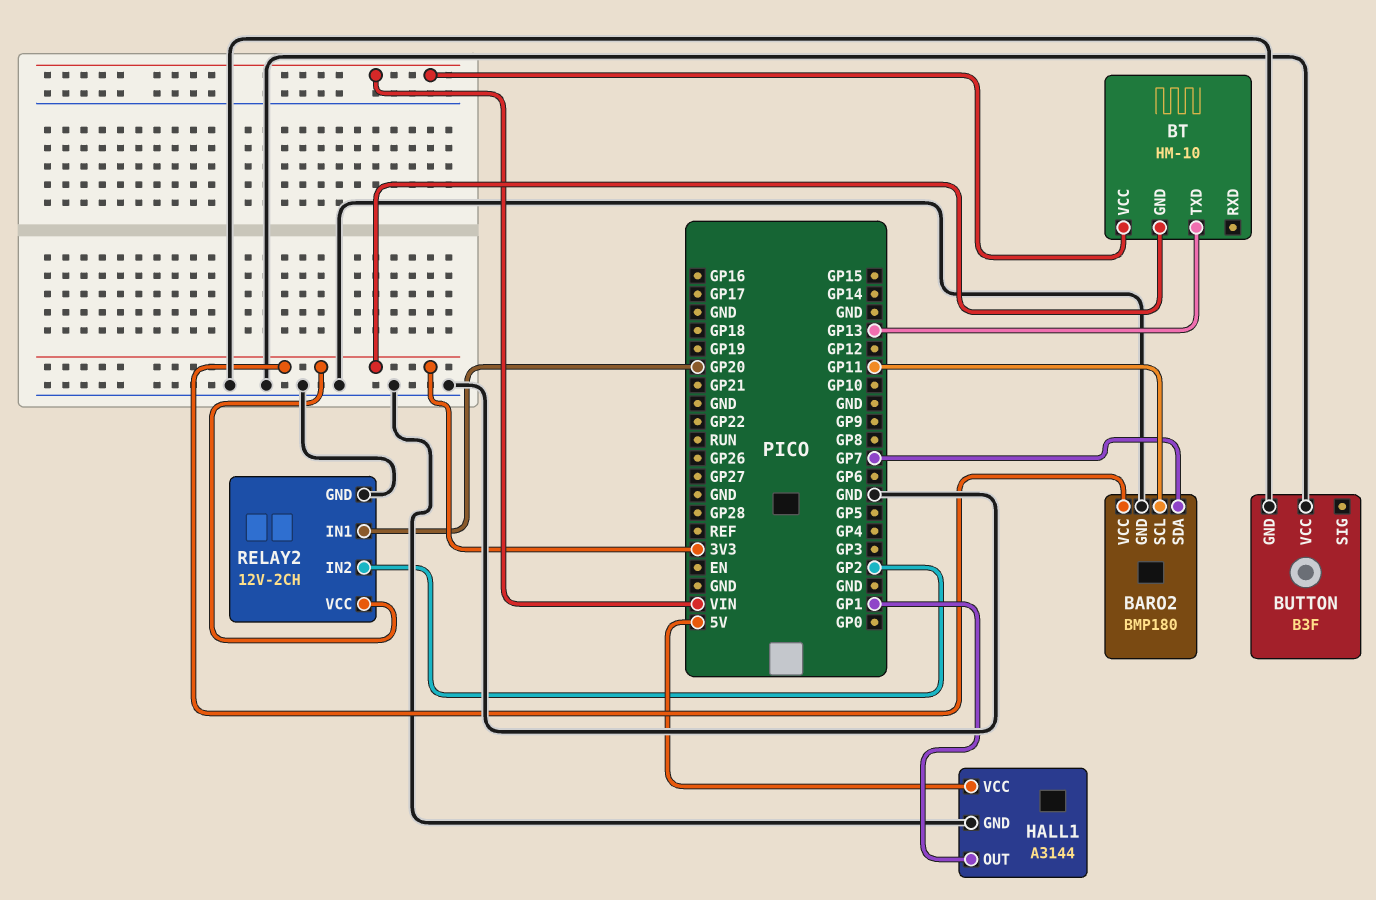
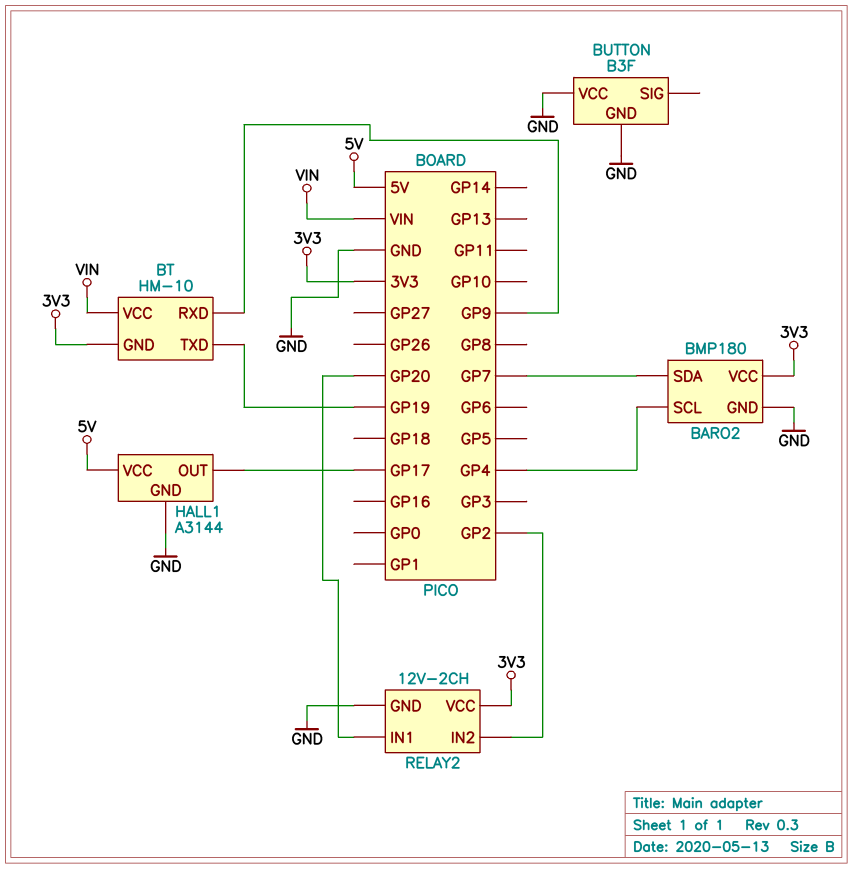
BARO2 pin SCL: GP11 -> GP4
BT pin RXD: none -> GP9
BT pin TXD: GP13 -> GP19
HALL1 pin OUT: GP1 -> GP17

